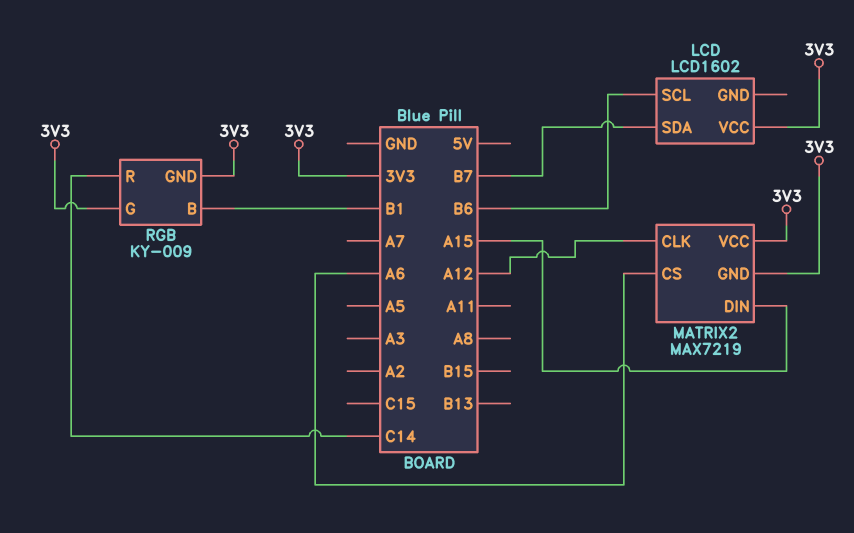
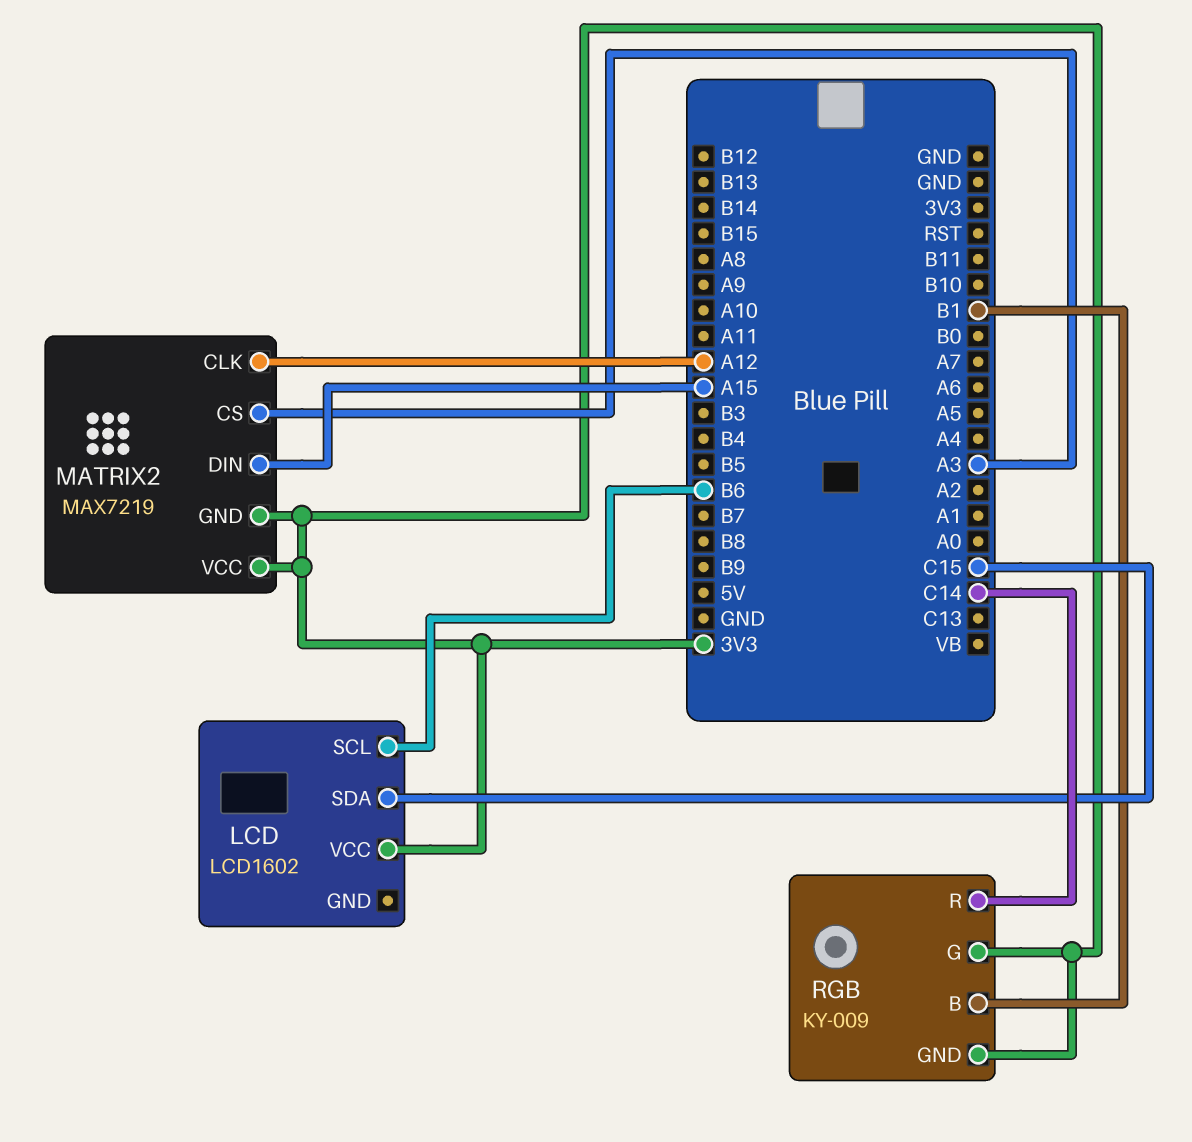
LCD pin SDA: B7 -> C15
MATRIX2 pin CS: A6 -> A3

